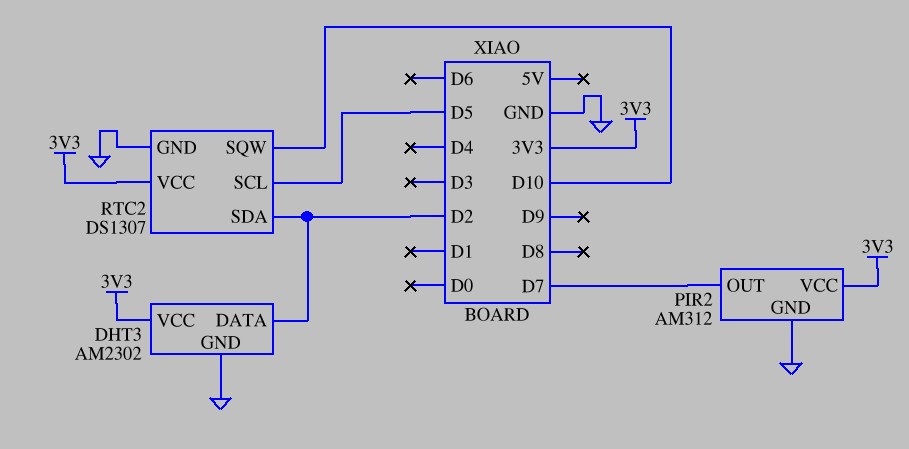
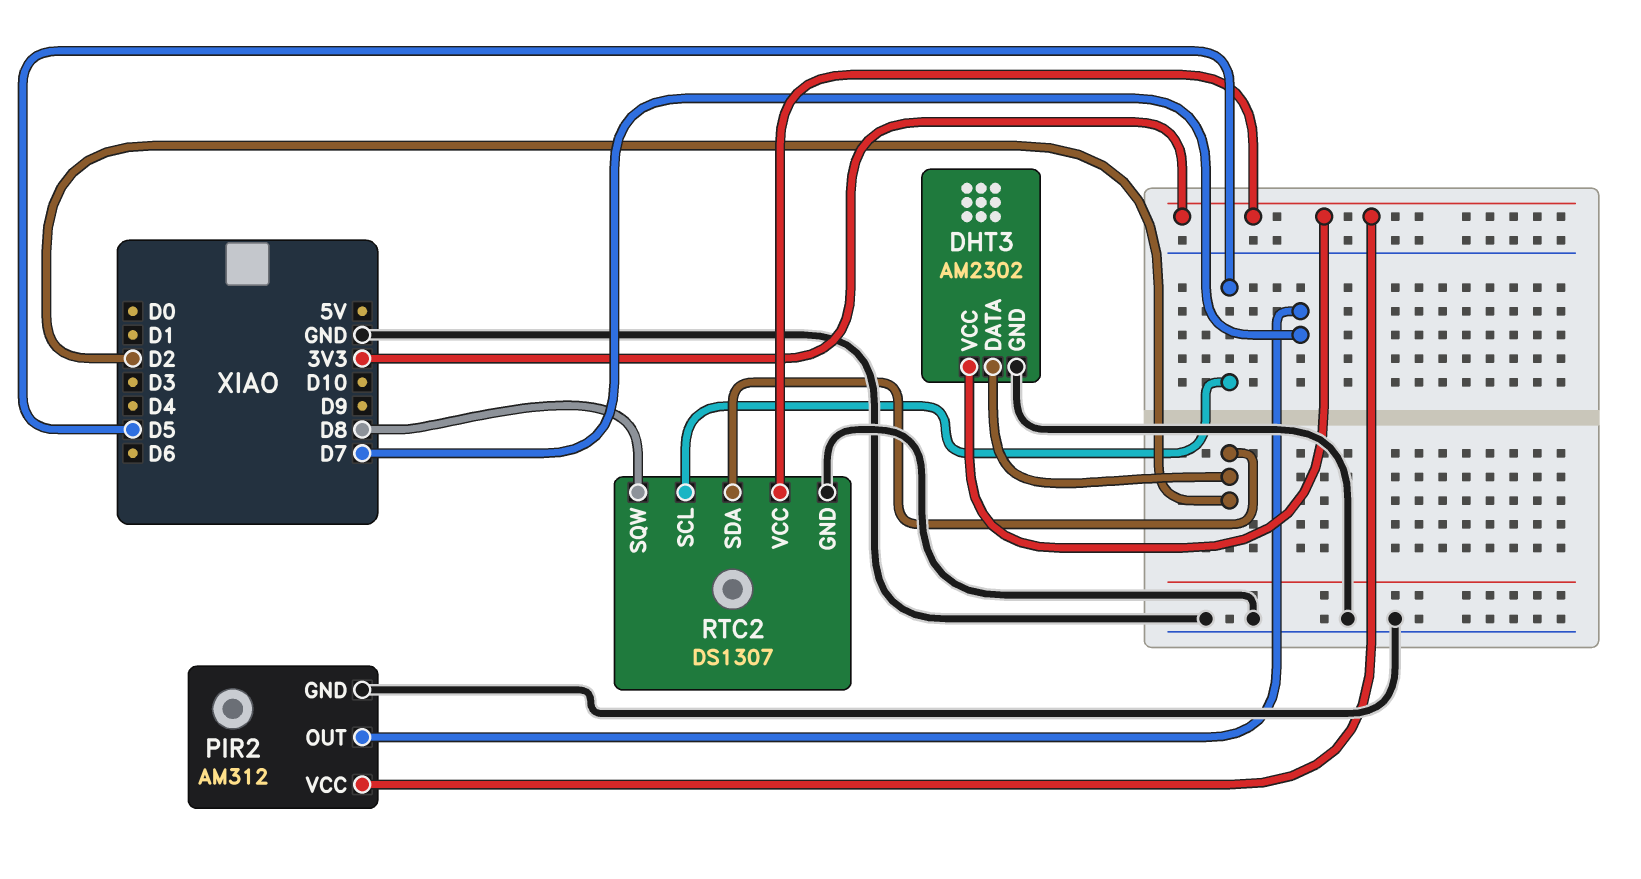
RTC2 pin SQW: D10 -> D8

